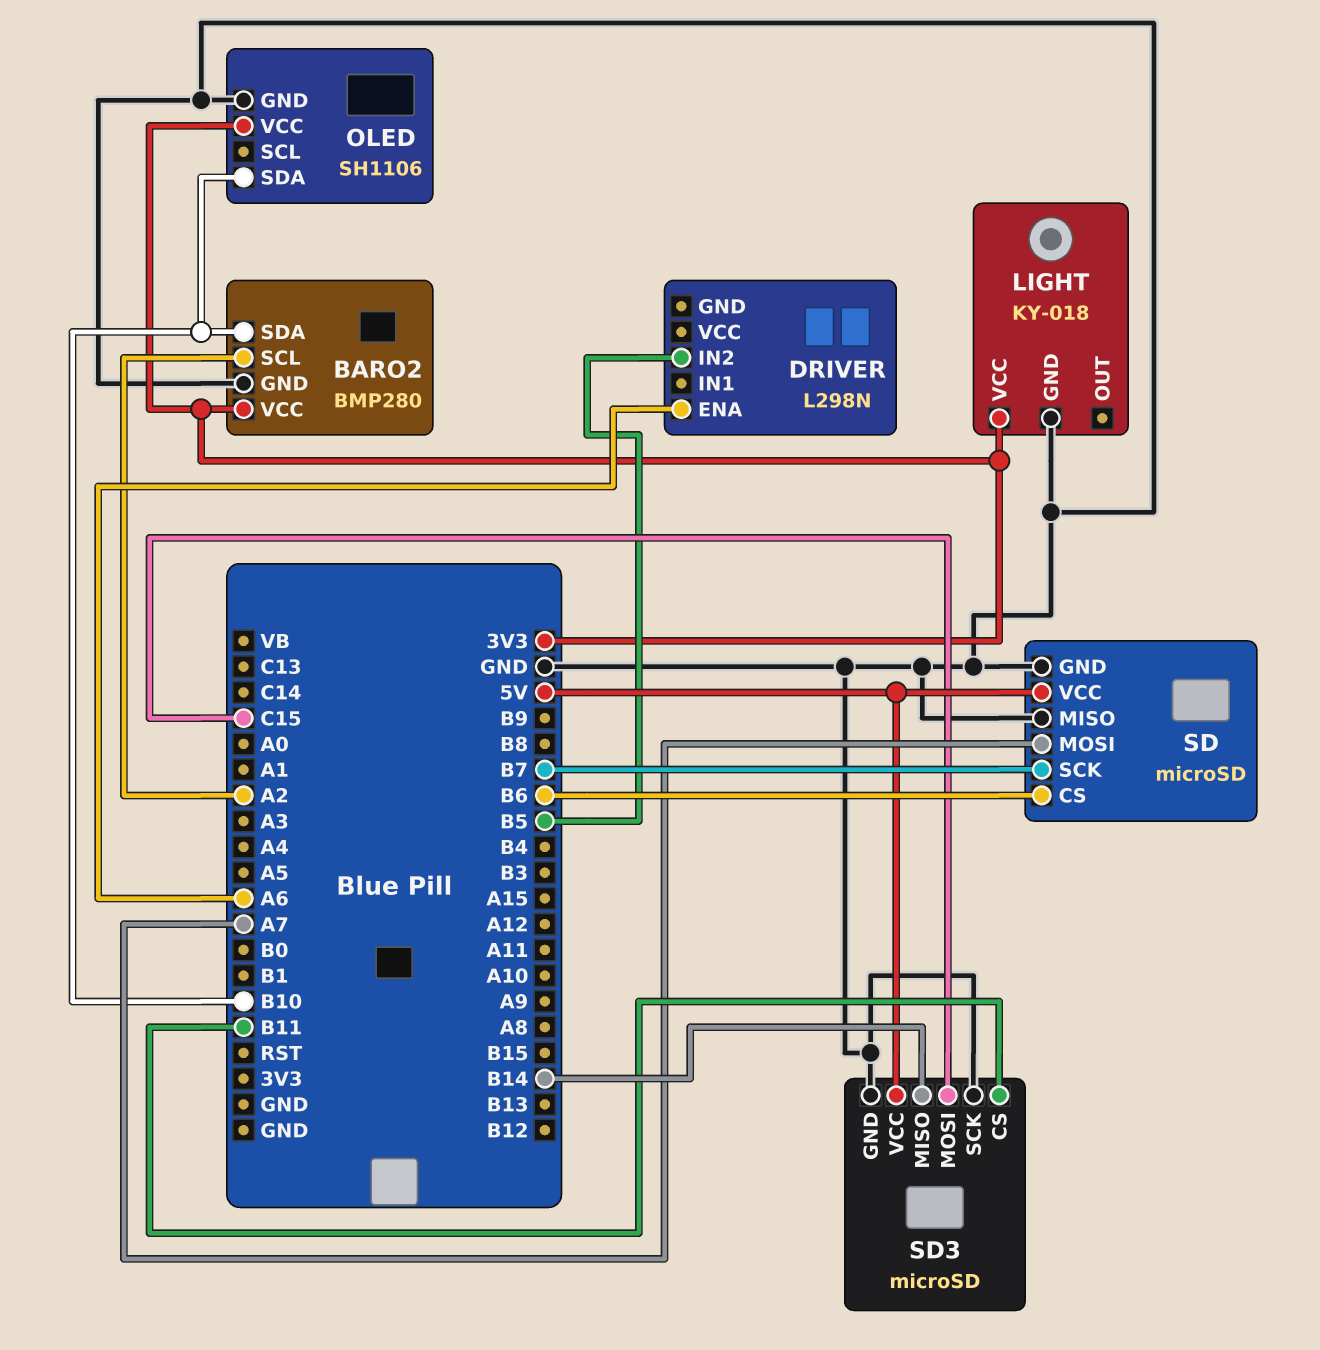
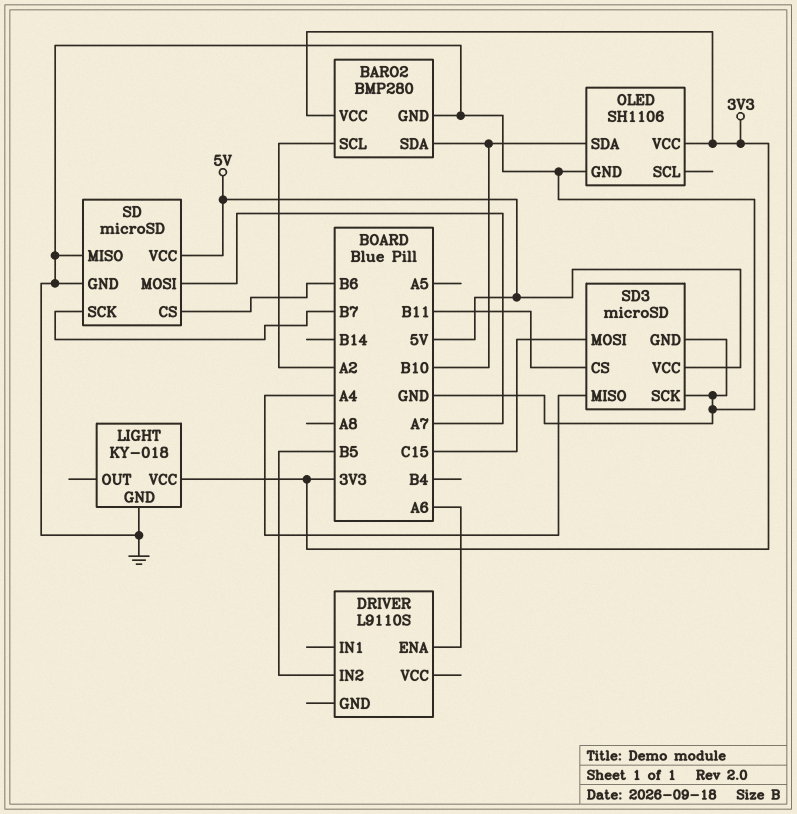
DRIVER: L298N -> L9110S
SD3 pin MISO: B14 -> A4

